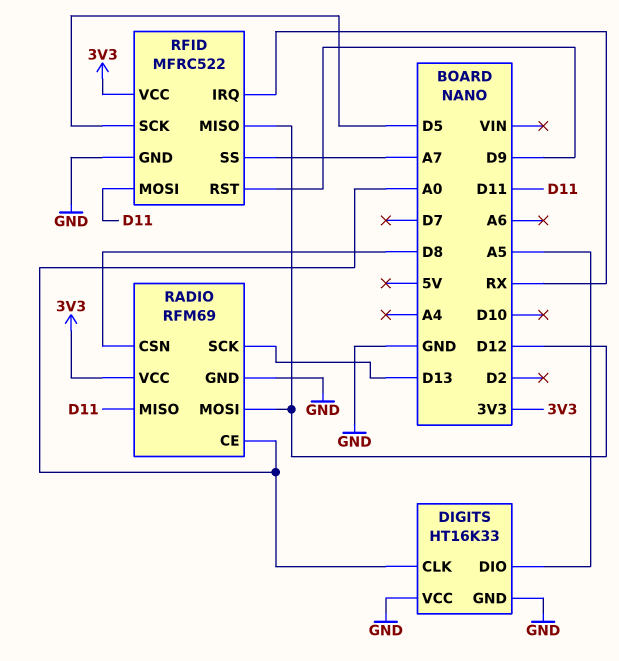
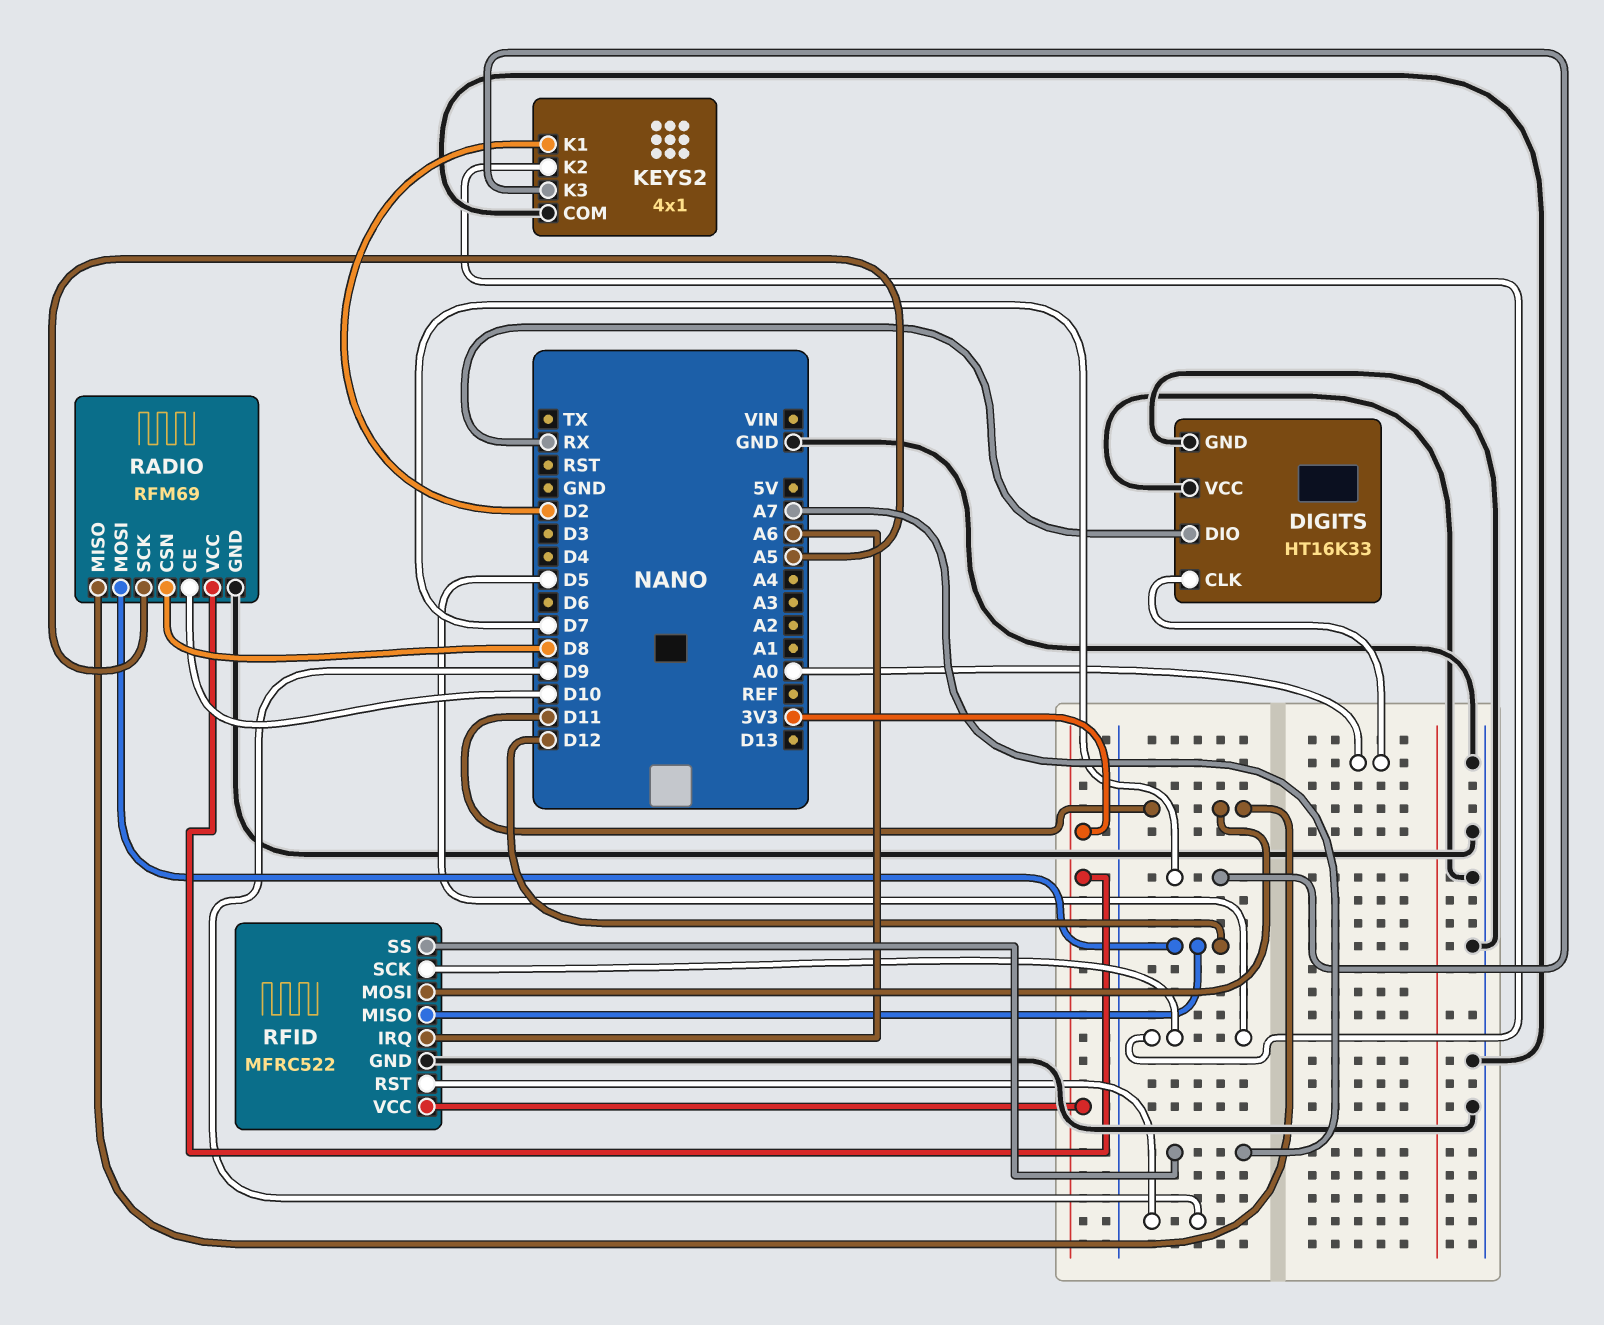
DIGITS pin DIO: A5 -> RX
KEYS2: none -> 4x1
KEYS2 pin COM: none -> GND
KEYS2 pin K1: none -> D2
KEYS2 pin K2: none -> D5
KEYS2 pin K3: none -> D7
RADIO pin CE: A0 -> D10
RADIO pin SCK: D13 -> A5
RFID pin IRQ: RX -> A6

